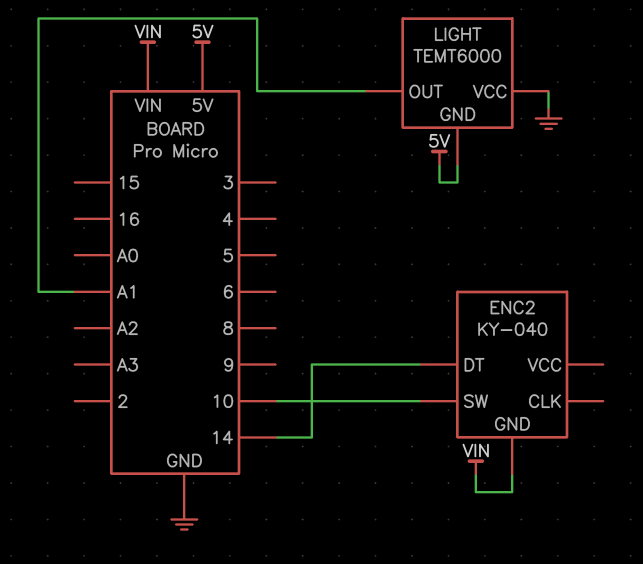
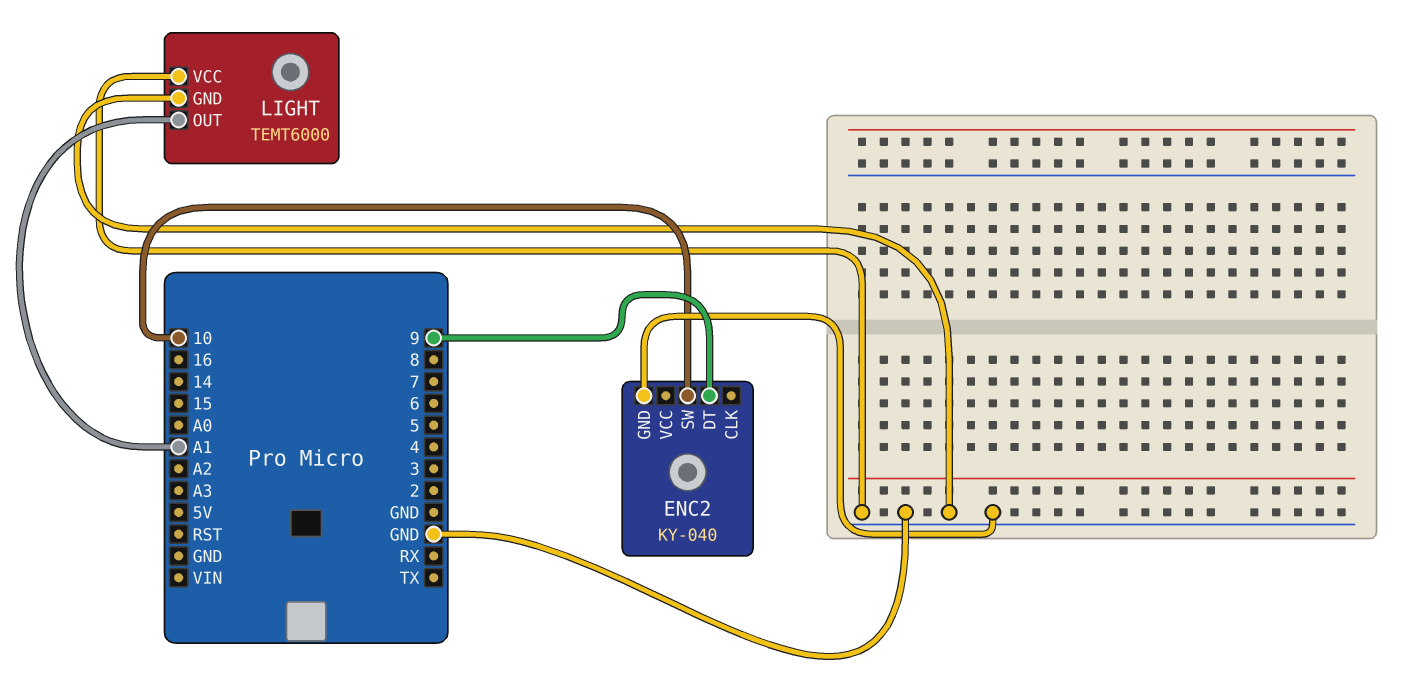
ENC2 pin DT: 14 -> 9
ENC2 pin GND: VIN -> GND
LIGHT pin GND: 5V -> GND

